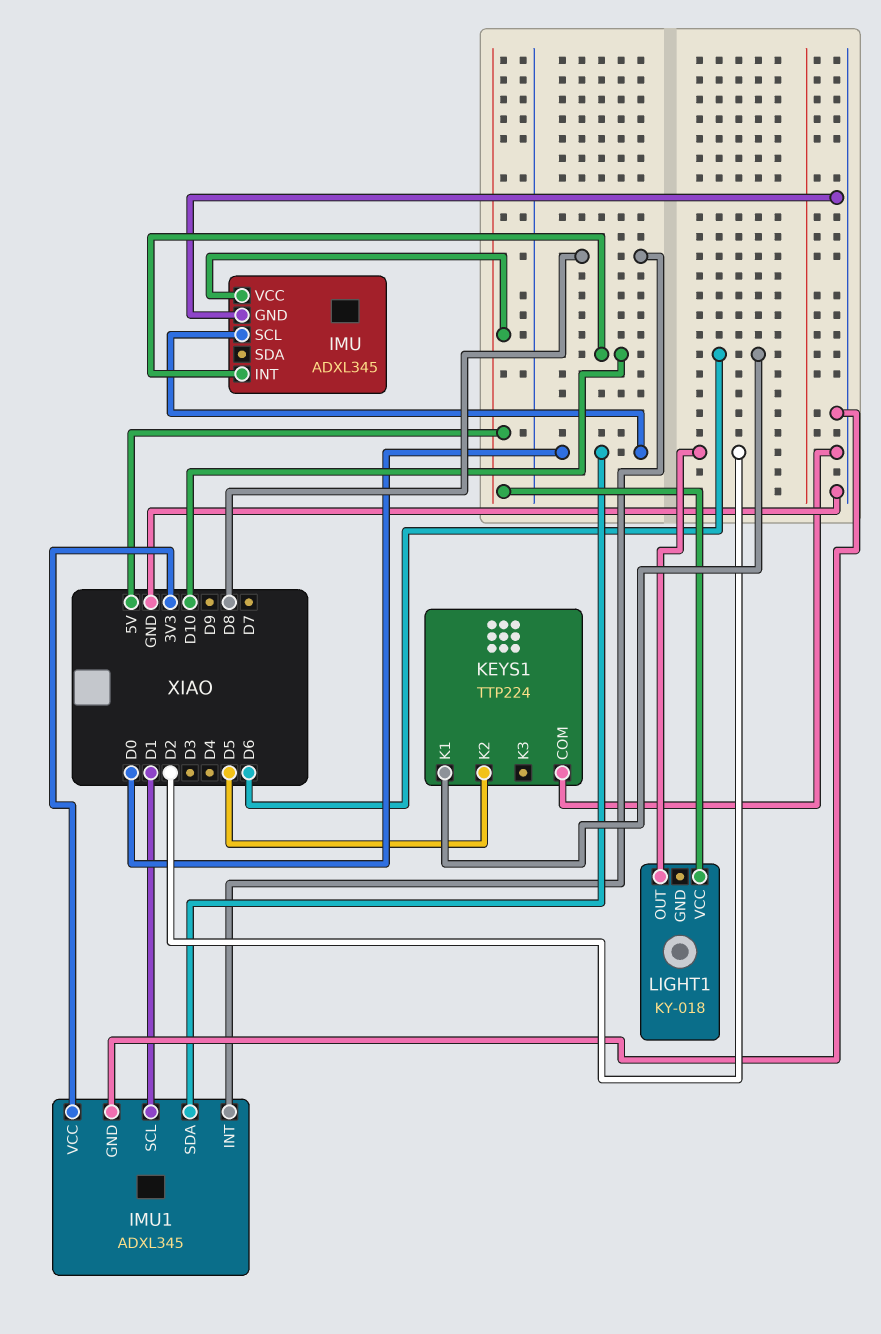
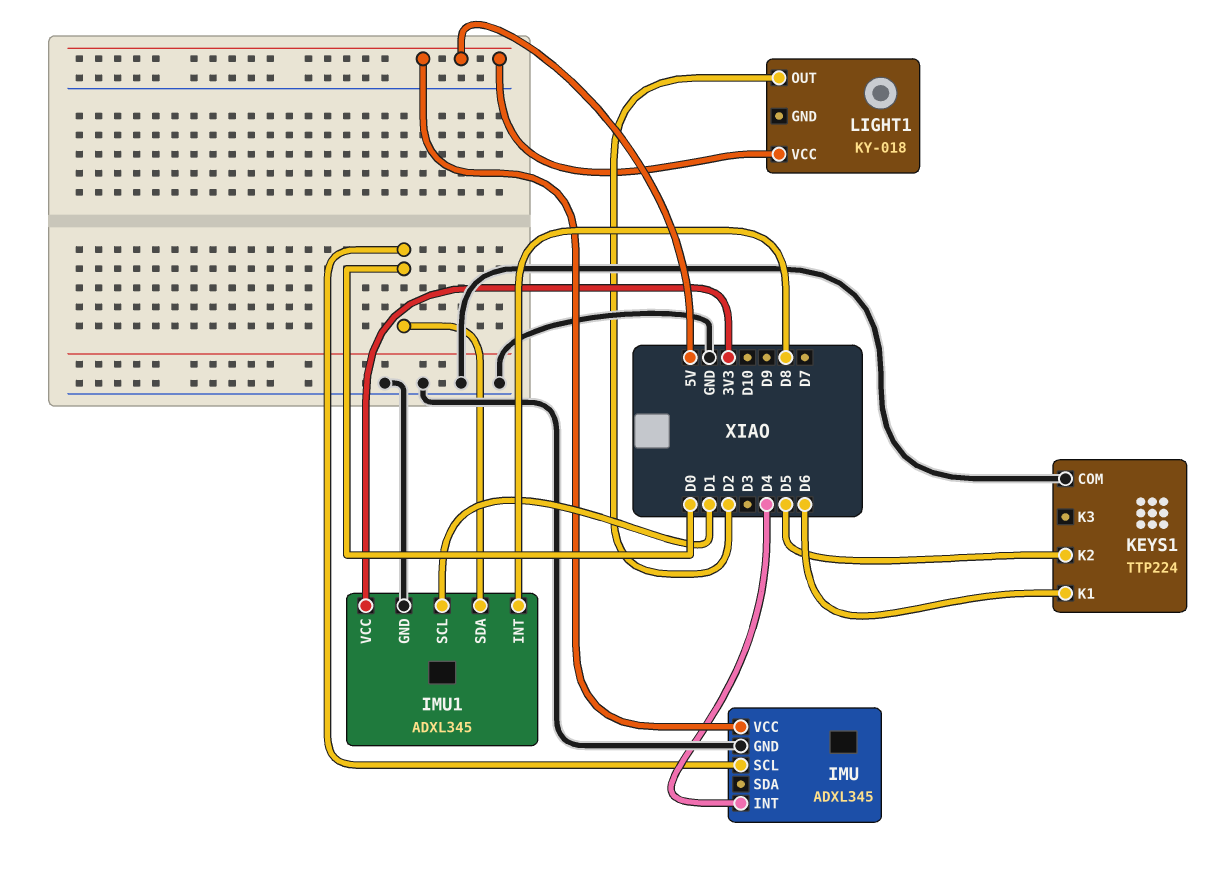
IMU pin INT: D10 -> D4

